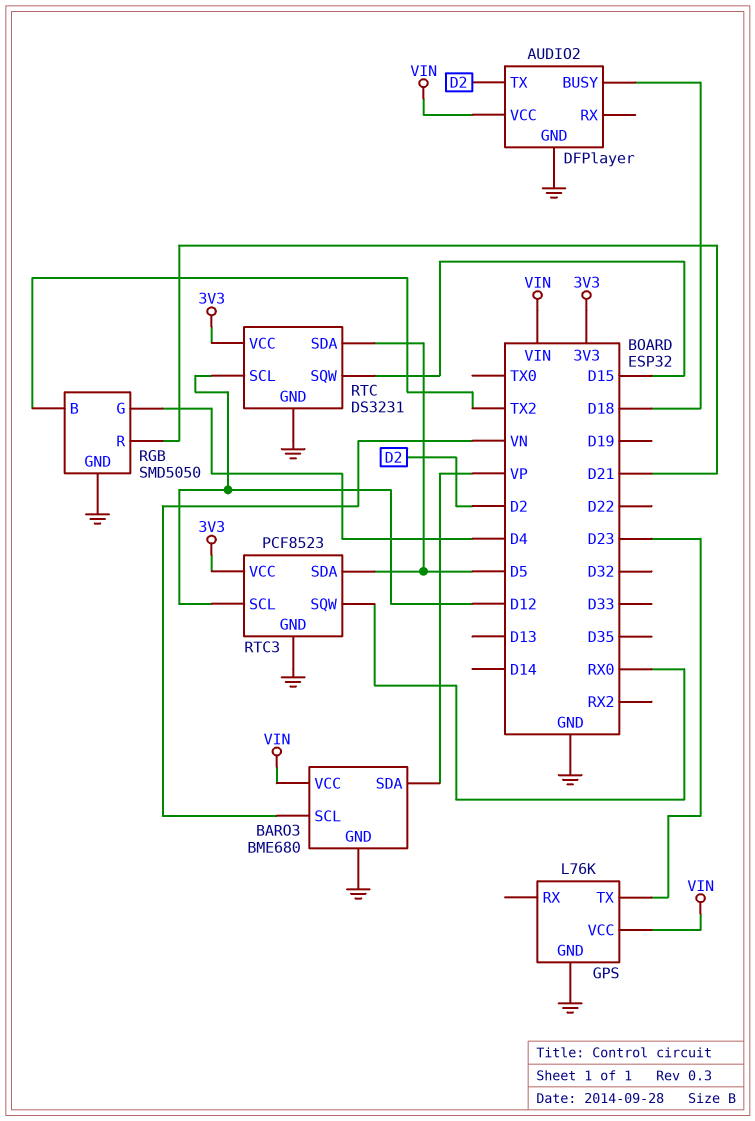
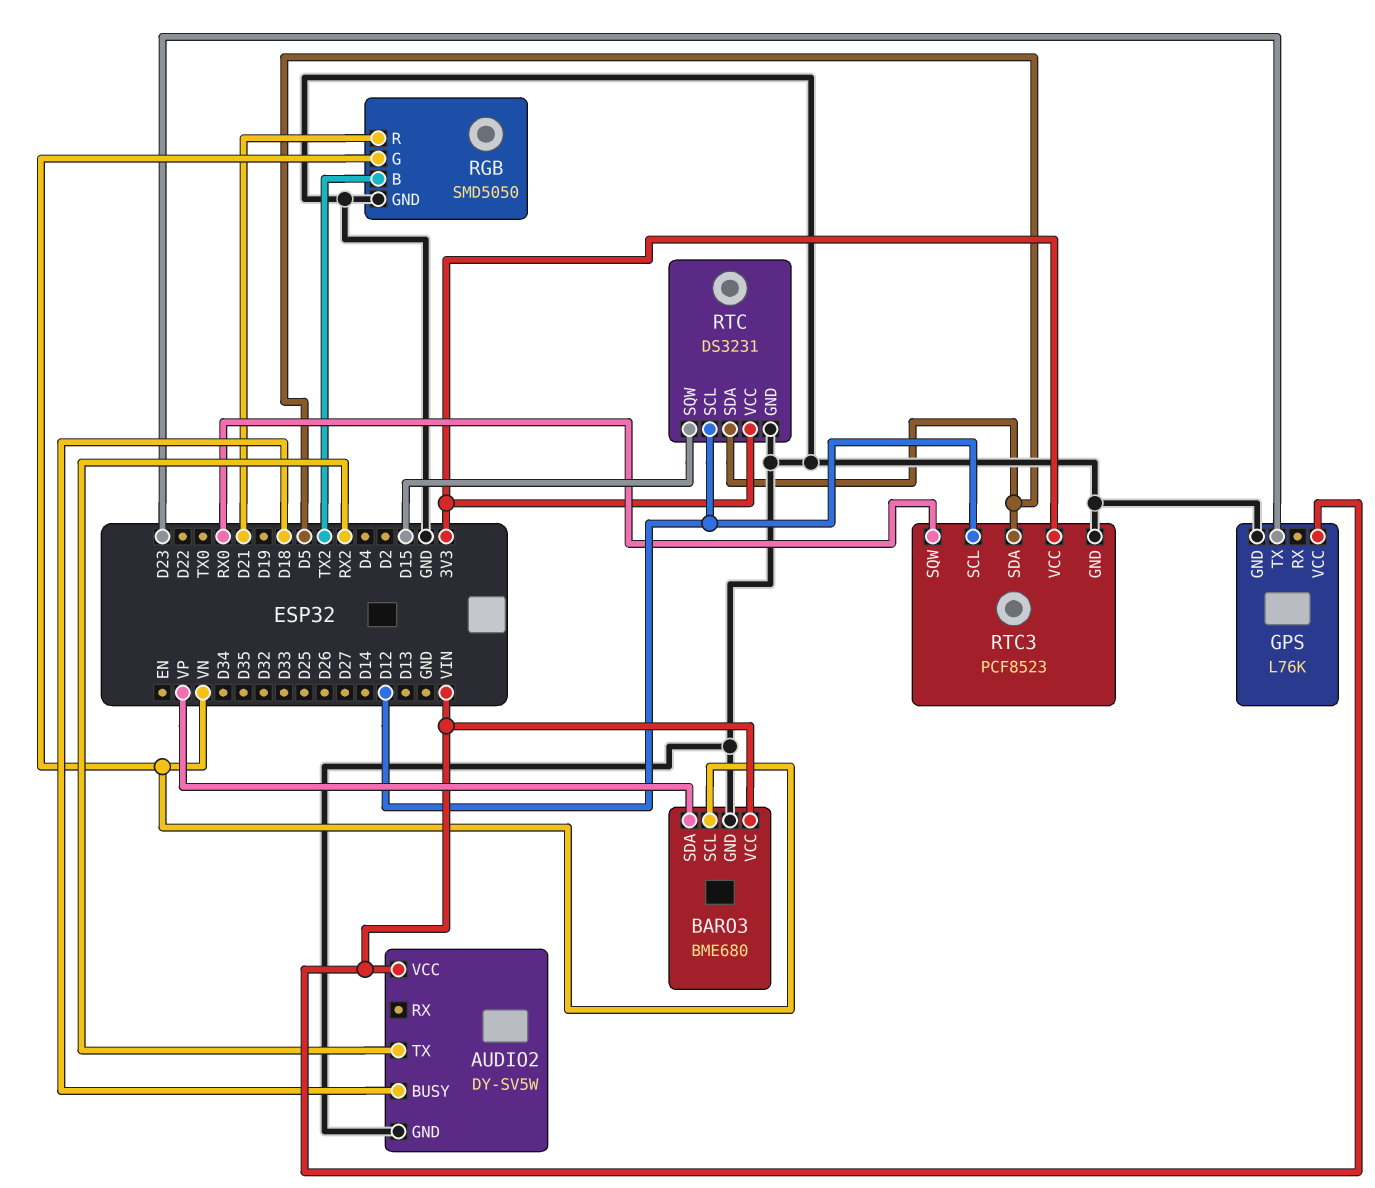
AUDIO2: DFPlayer -> DY-SV5W
AUDIO2 pin TX: D2 -> RX2
RGB pin G: D4 -> VN

